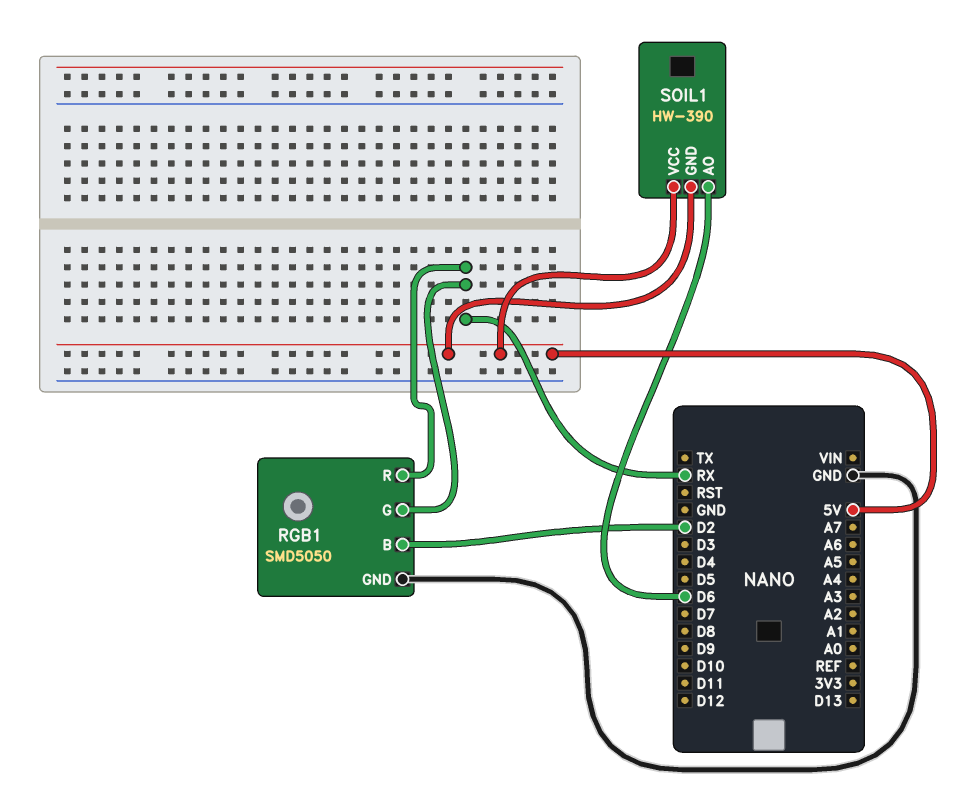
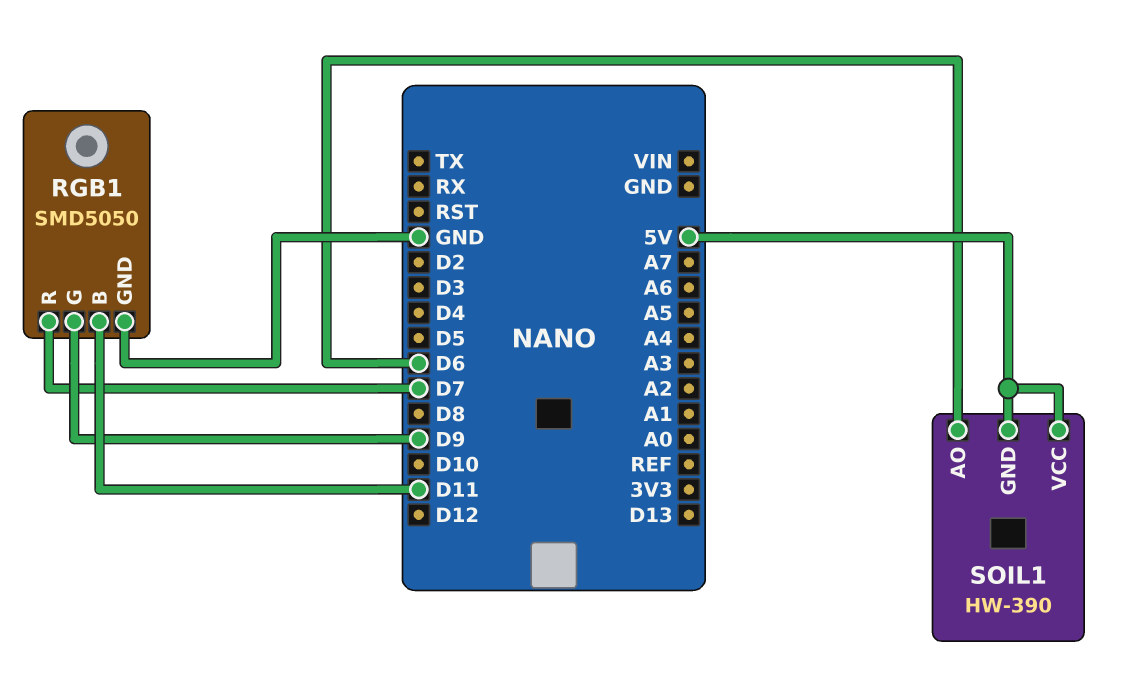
RGB1 pin B: D2 -> D11
RGB1 pin G: RX -> D9
RGB1 pin R: RX -> D7

